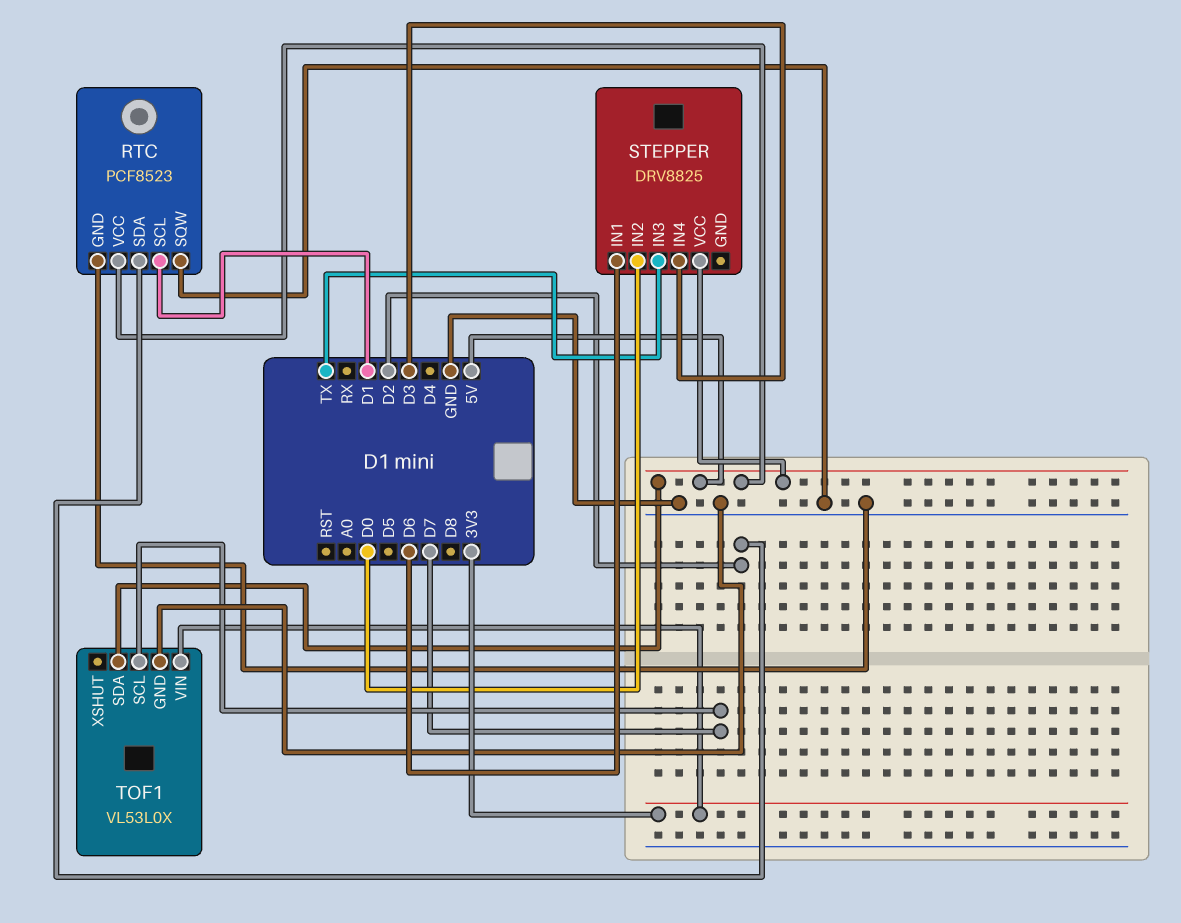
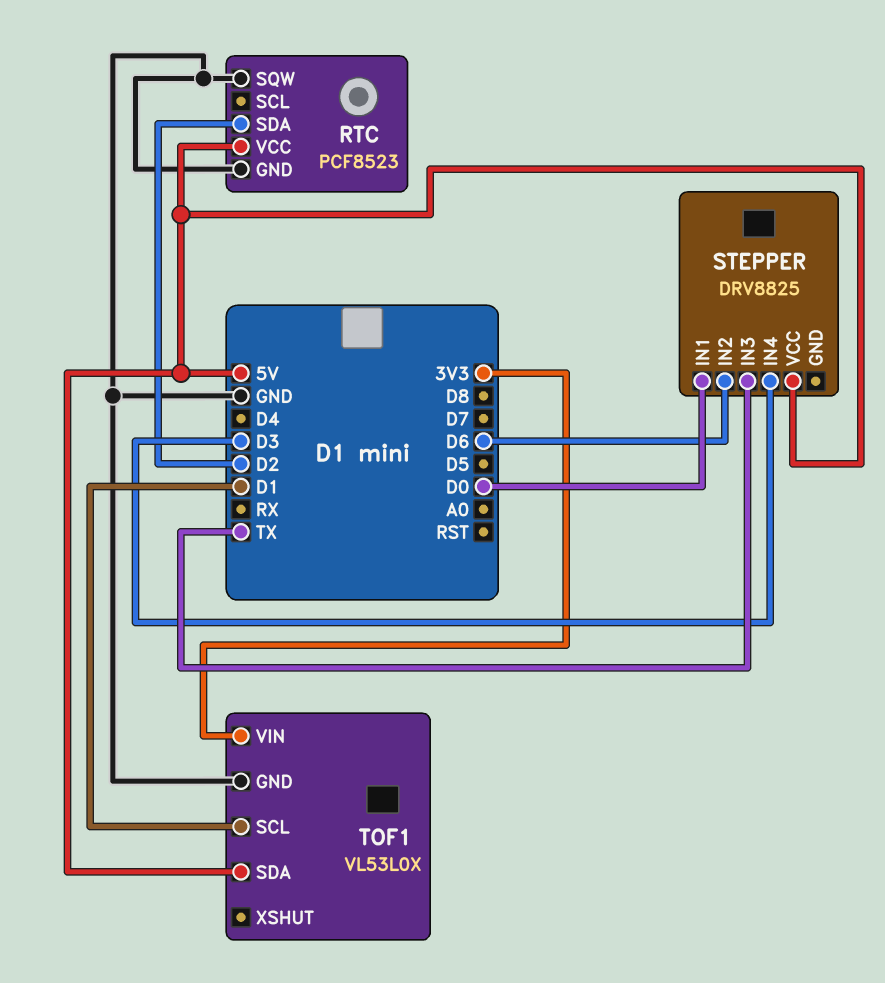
RTC pin SCL: D1 -> none
STEPPER pin IN1: D6 -> D0
STEPPER pin IN2: D0 -> D6
TOF1 pin SCL: D7 -> D1

